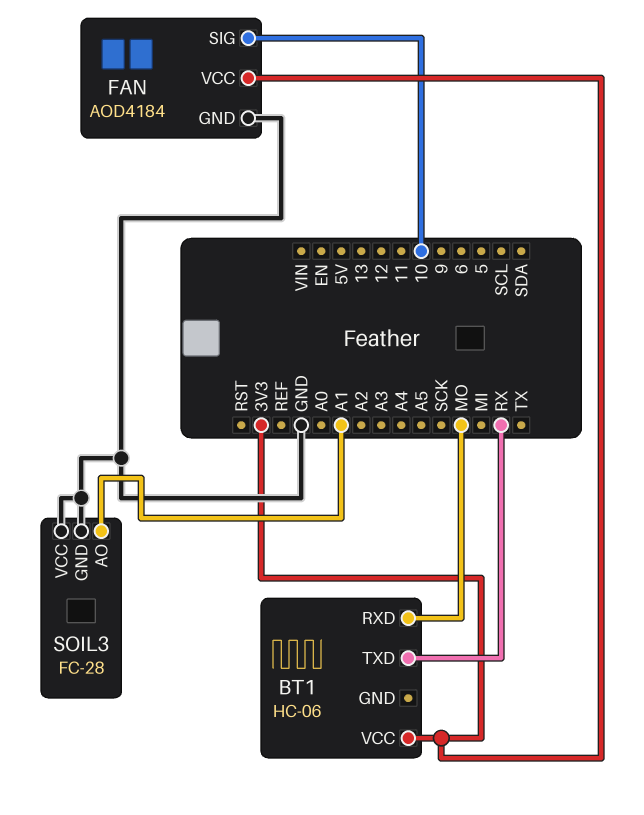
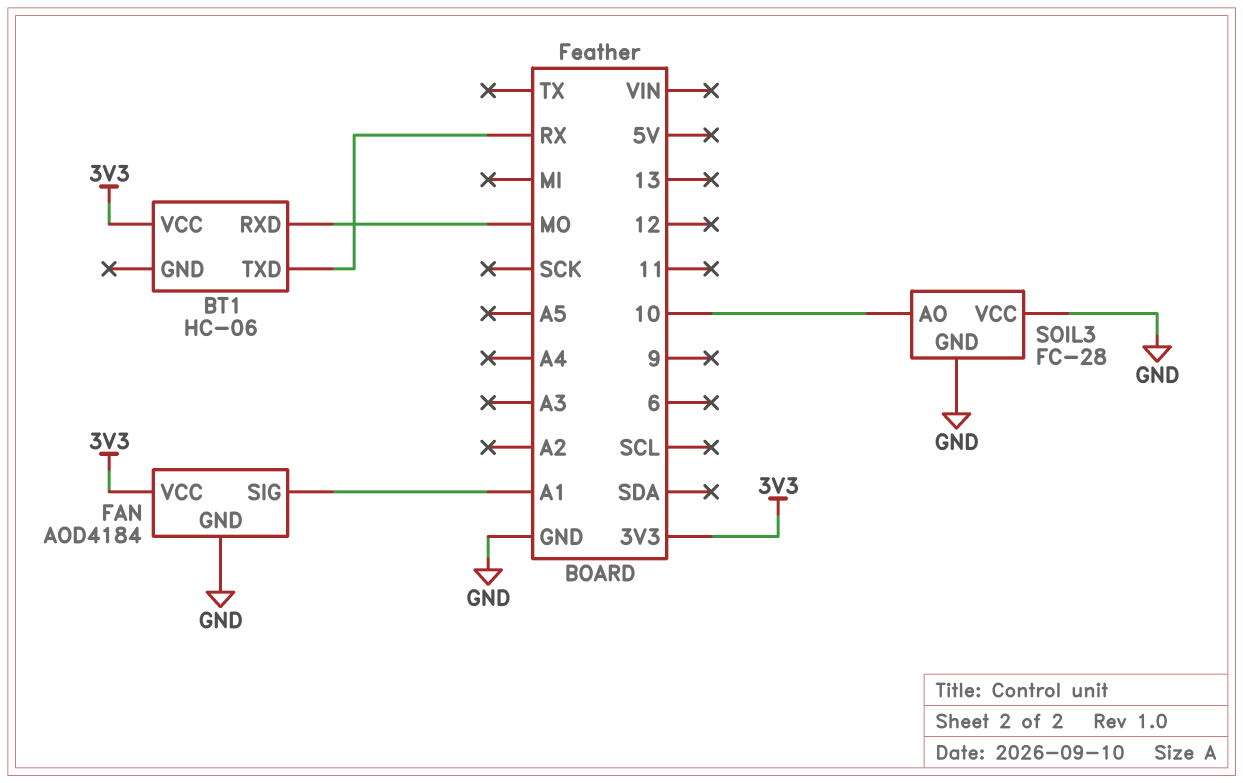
FAN pin SIG: 10 -> A1
SOIL3 pin AO: A1 -> 10

